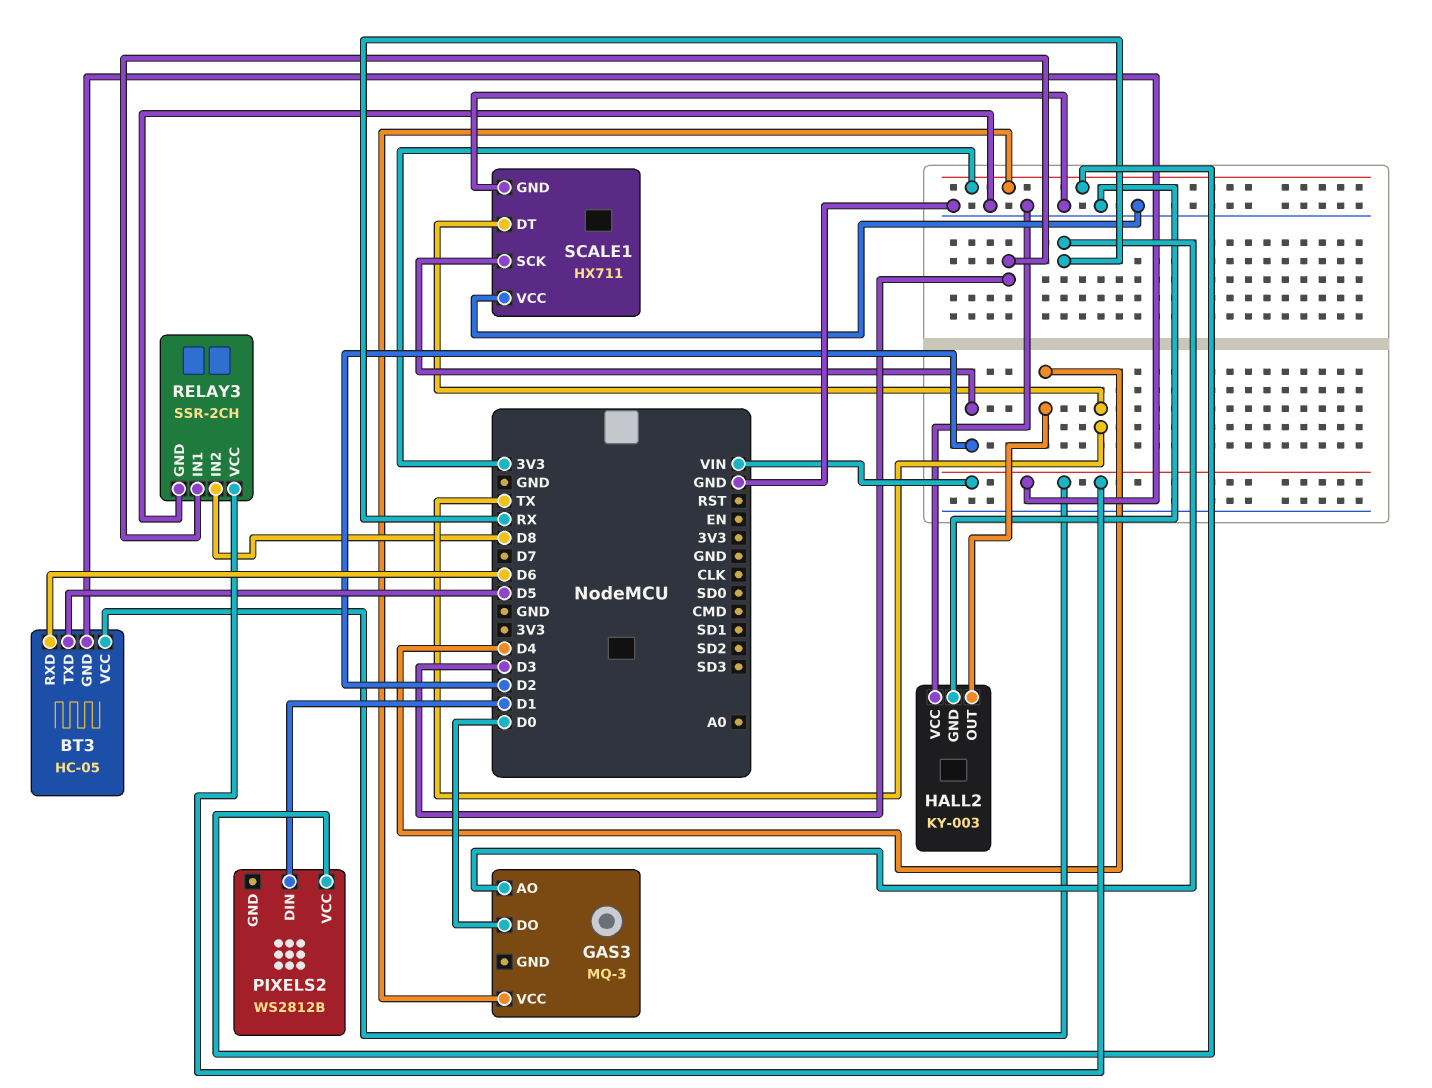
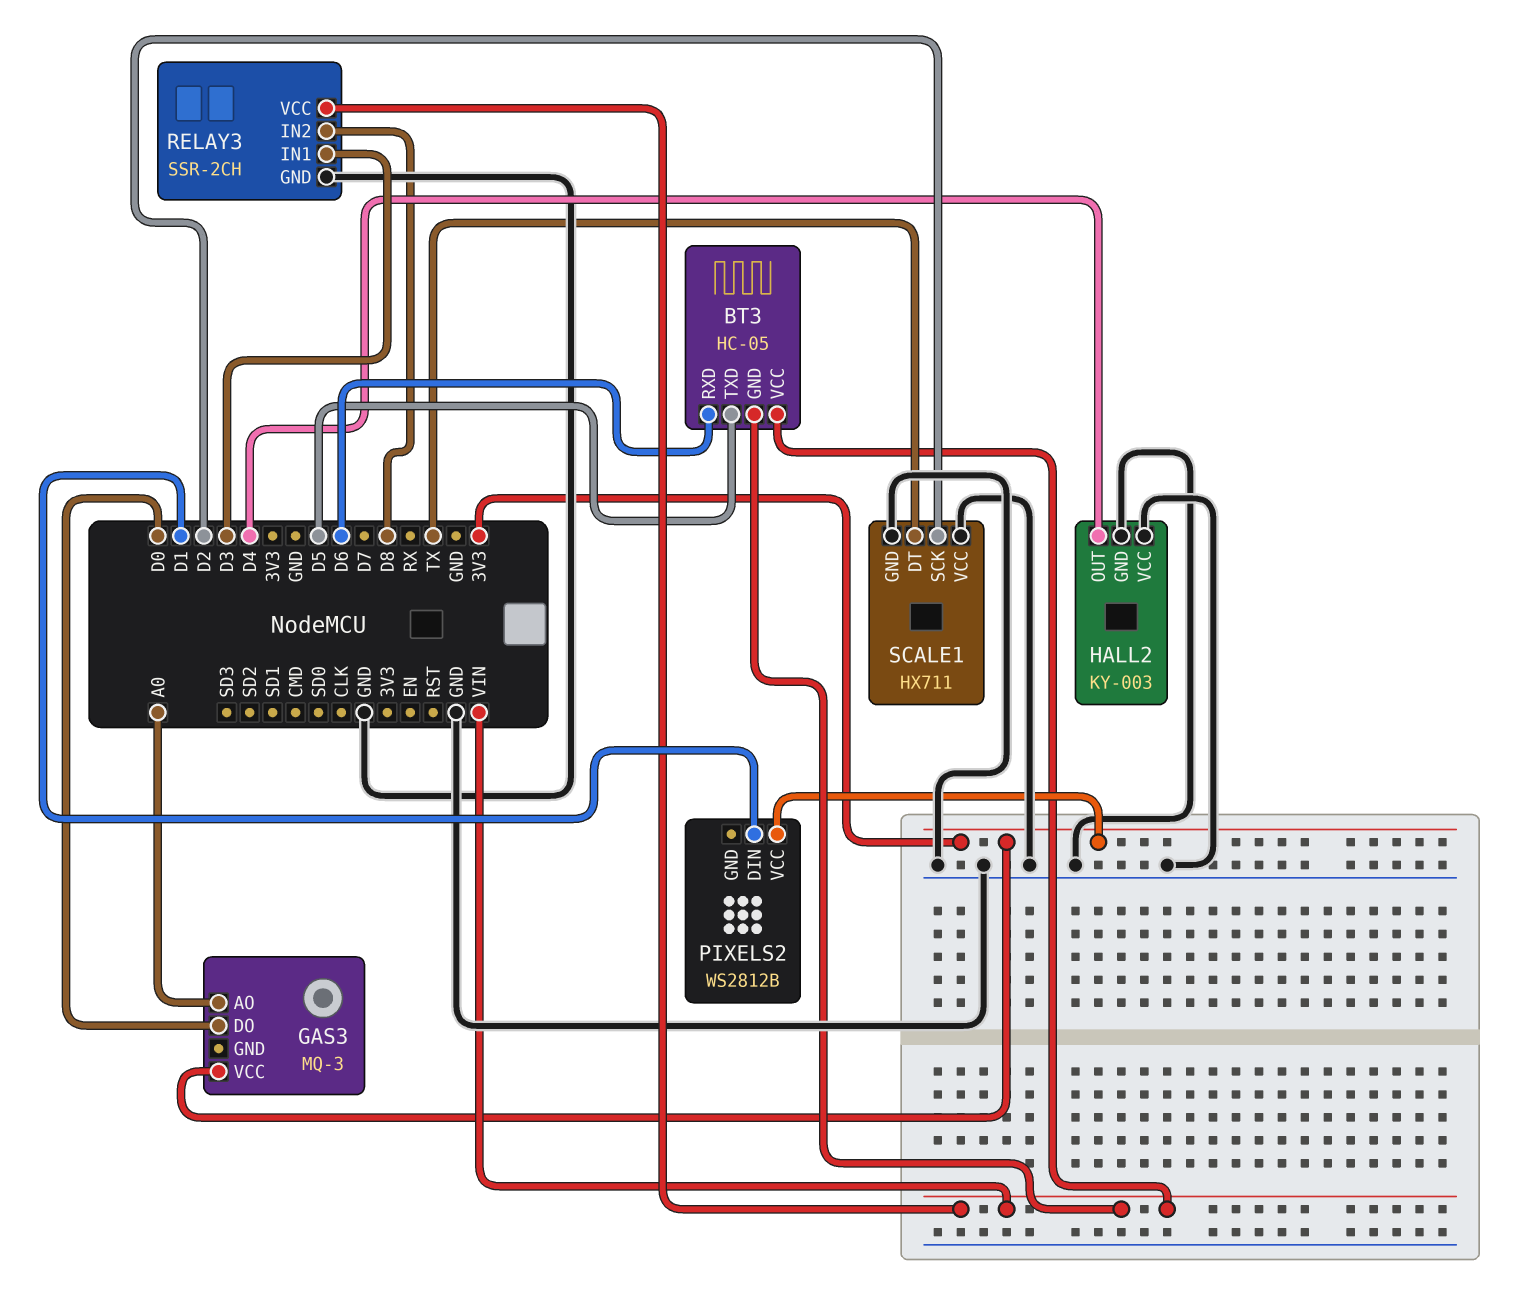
GAS3 pin AO: RX -> A0

